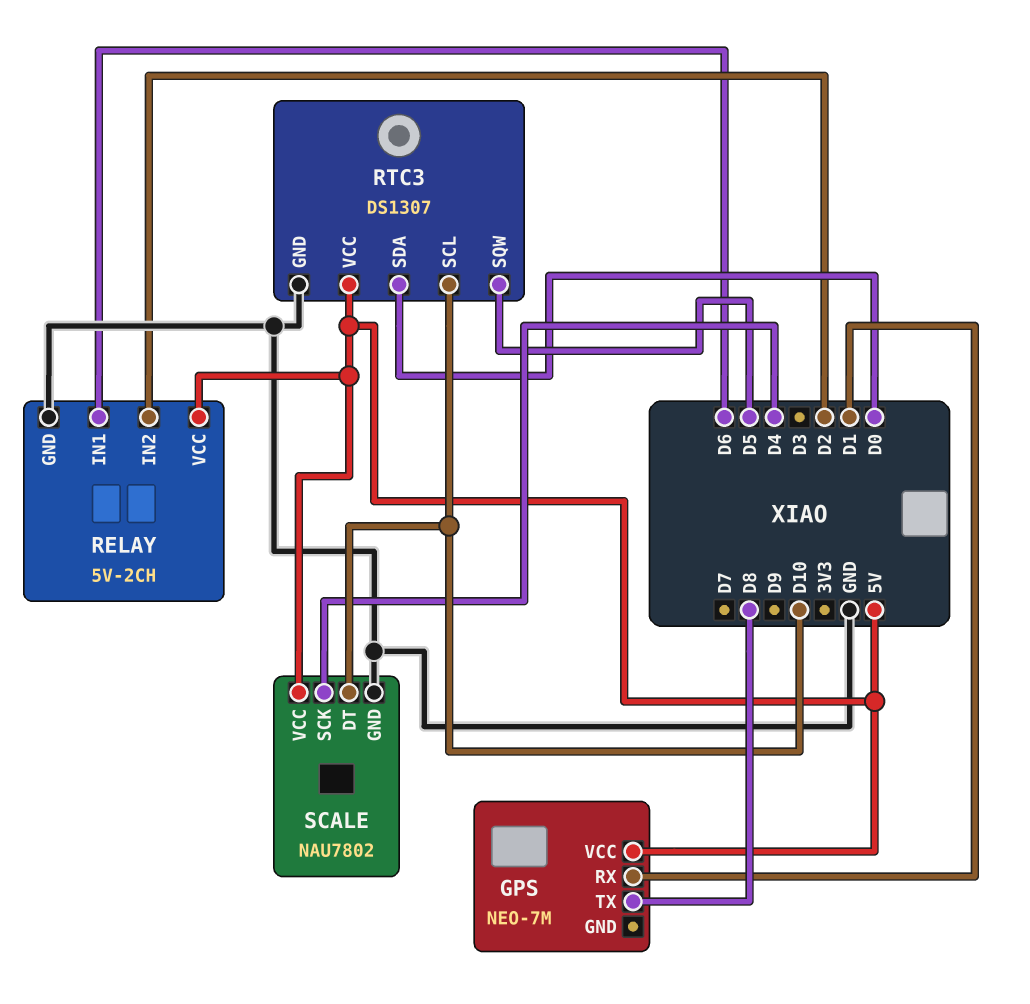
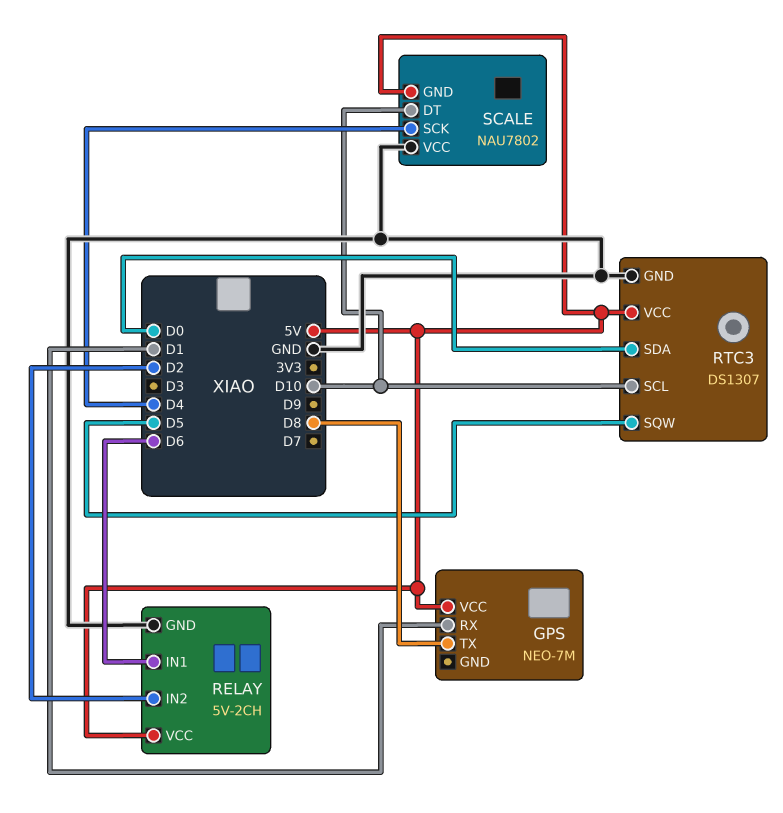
SCALE pin GND: GND -> 5V
SCALE pin VCC: 5V -> GND

